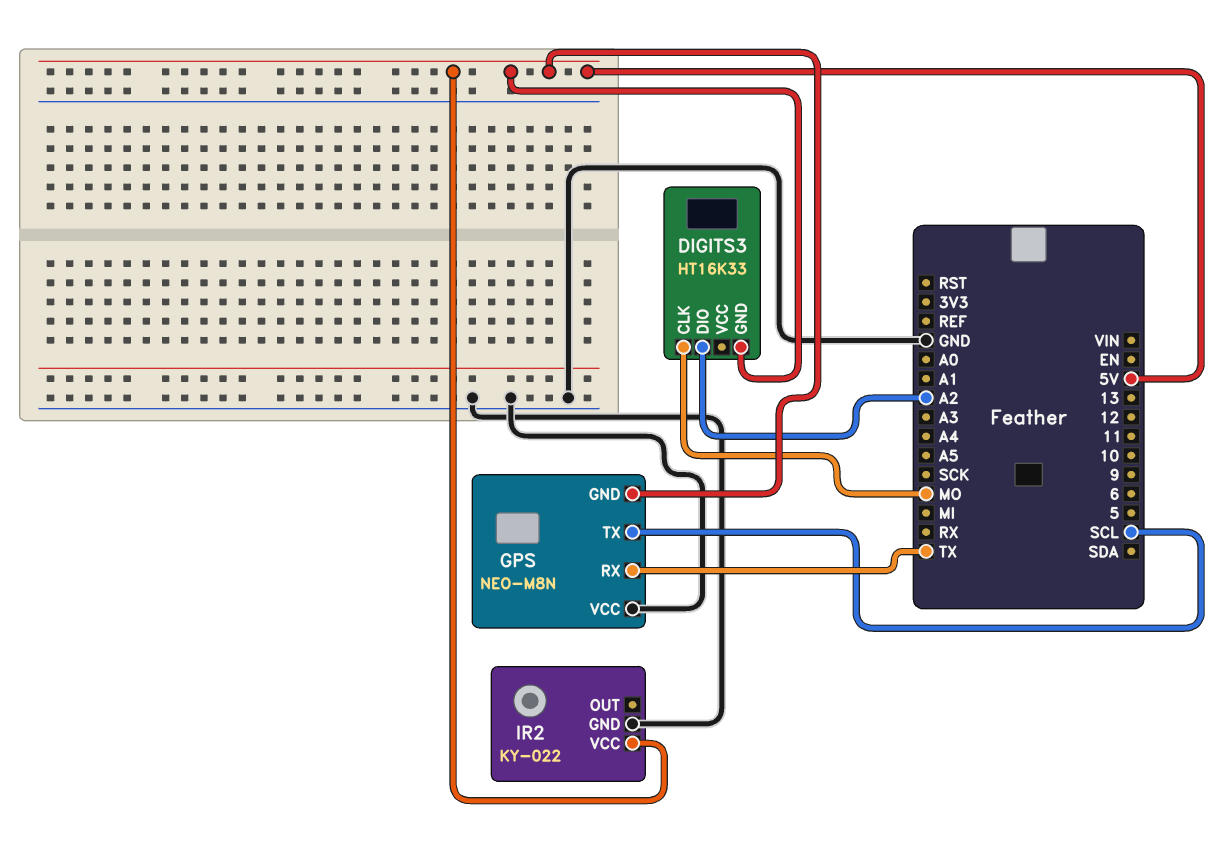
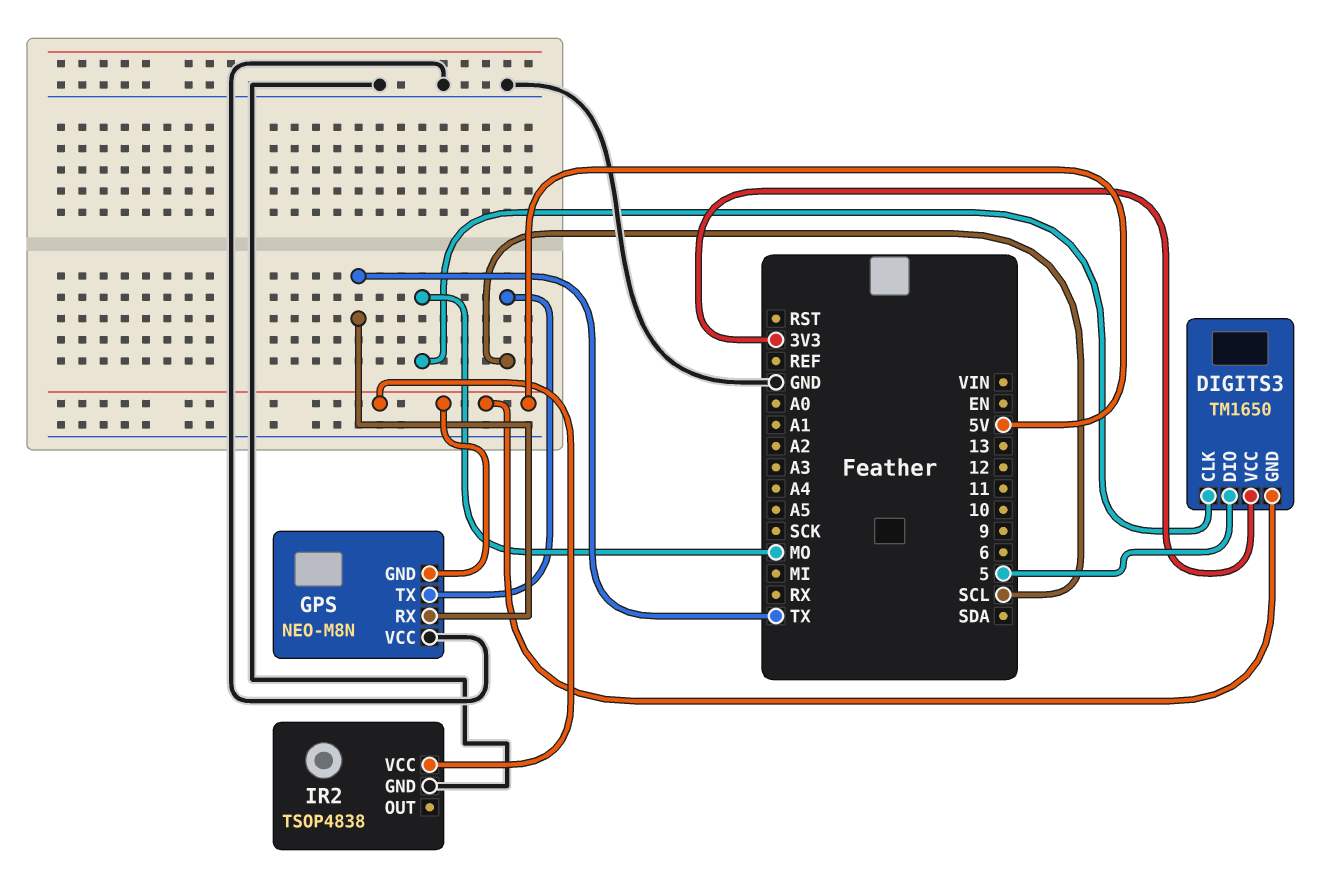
DIGITS3: HT16K33 -> TM1650
DIGITS3 pin DIO: A2 -> 5
DIGITS3 pin VCC: none -> 3V3
IR2: KY-022 -> TSOP4838

